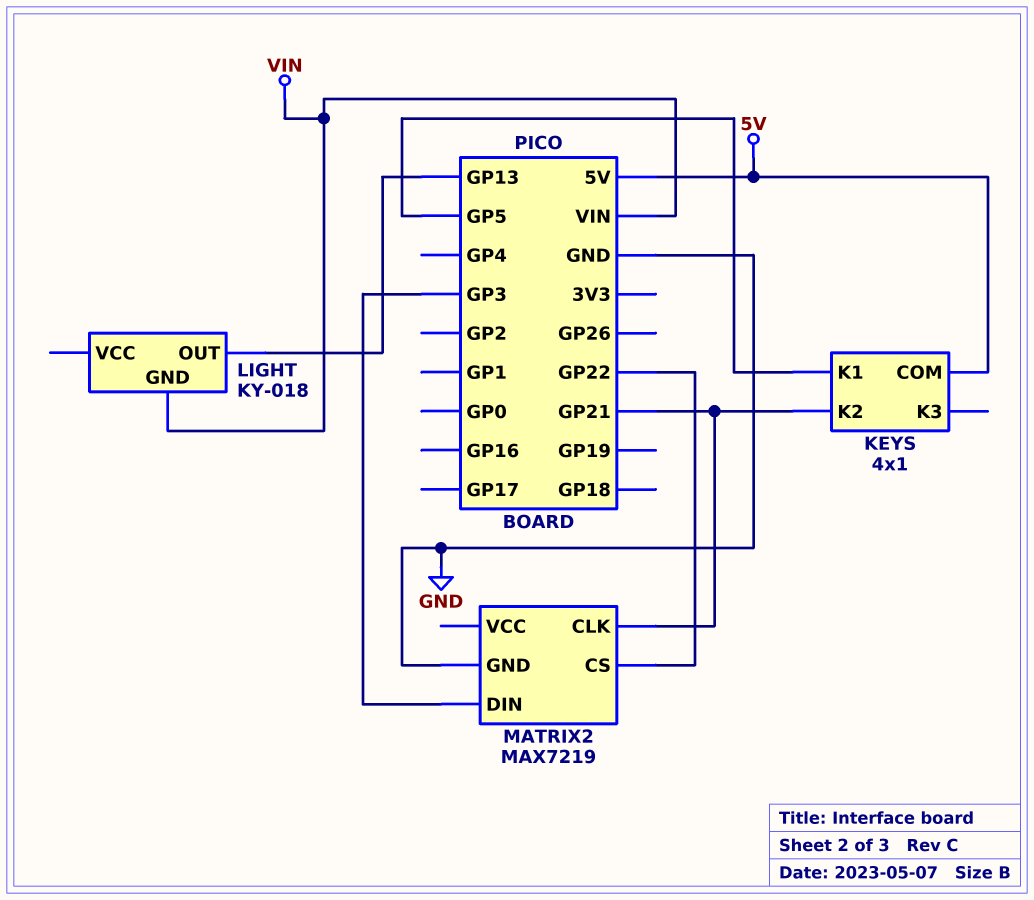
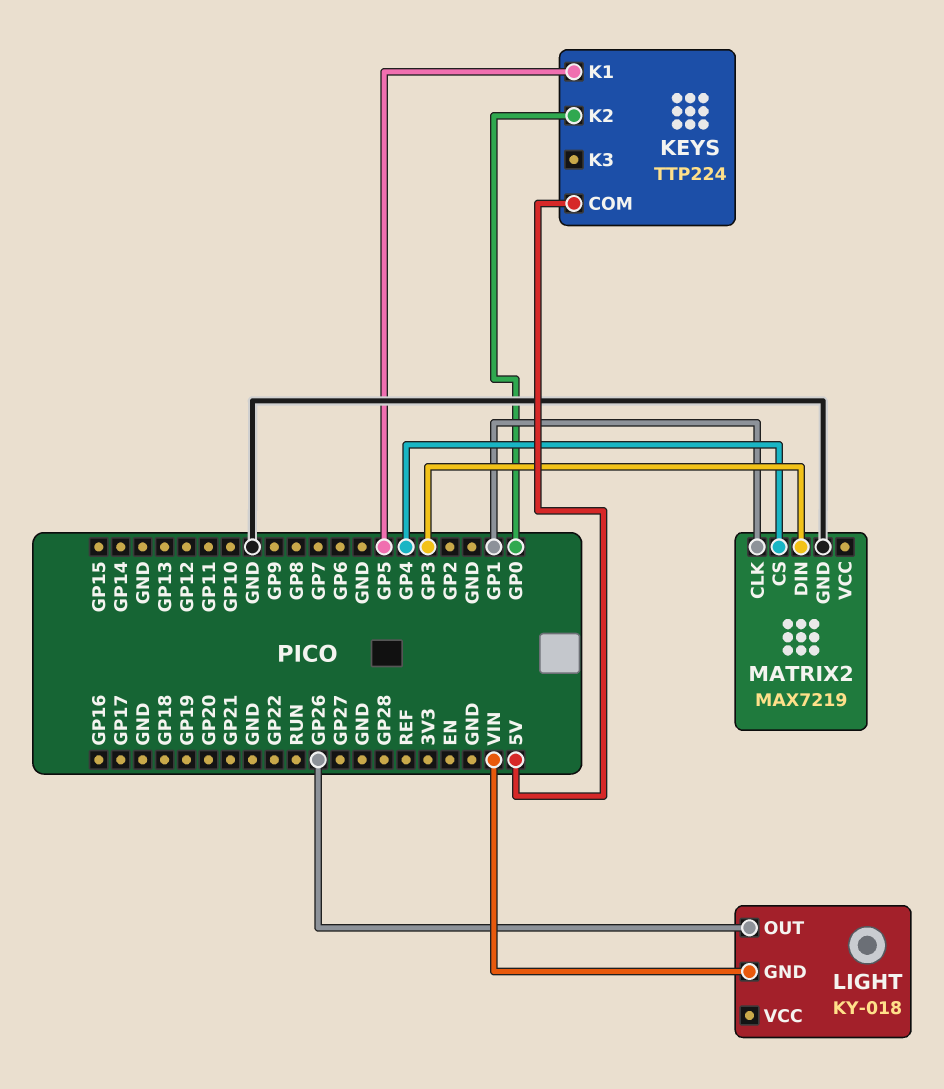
KEYS: 4x1 -> TTP224
KEYS pin K2: GP21 -> GP0
LIGHT pin OUT: GP13 -> GP26
MATRIX2 pin CLK: GP21 -> GP1
MATRIX2 pin CS: GP22 -> GP4

